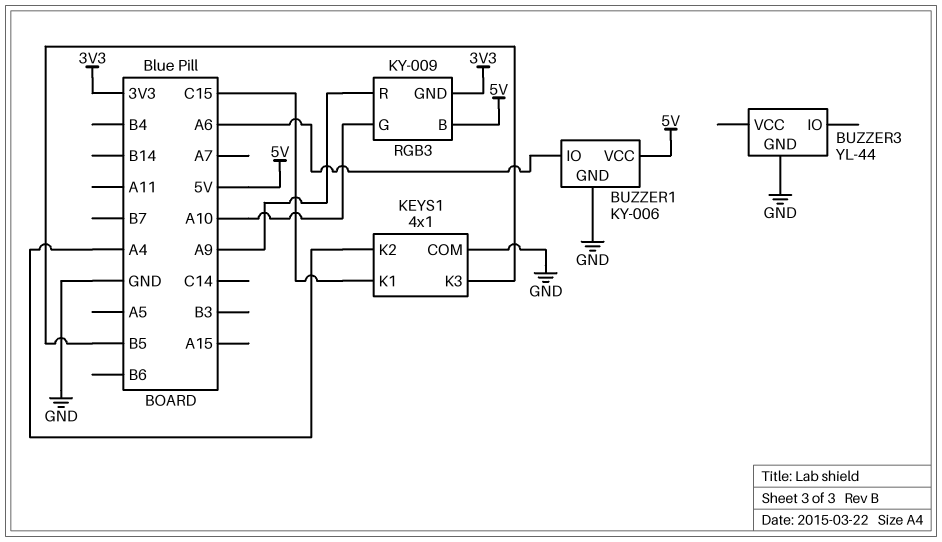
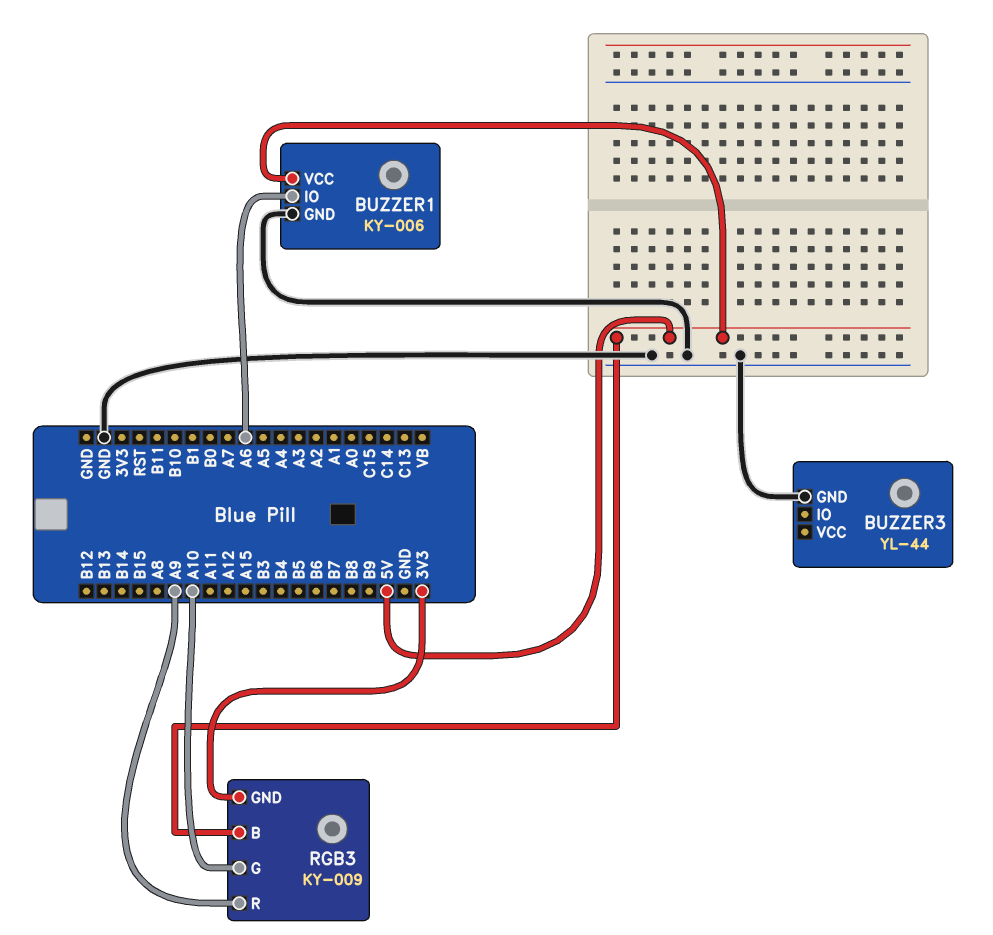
KEYS1: 4x1 -> none
KEYS1 pin COM: GND -> none
KEYS1 pin K1: C15 -> none
KEYS1 pin K2: A4 -> none
KEYS1 pin K3: B5 -> none

